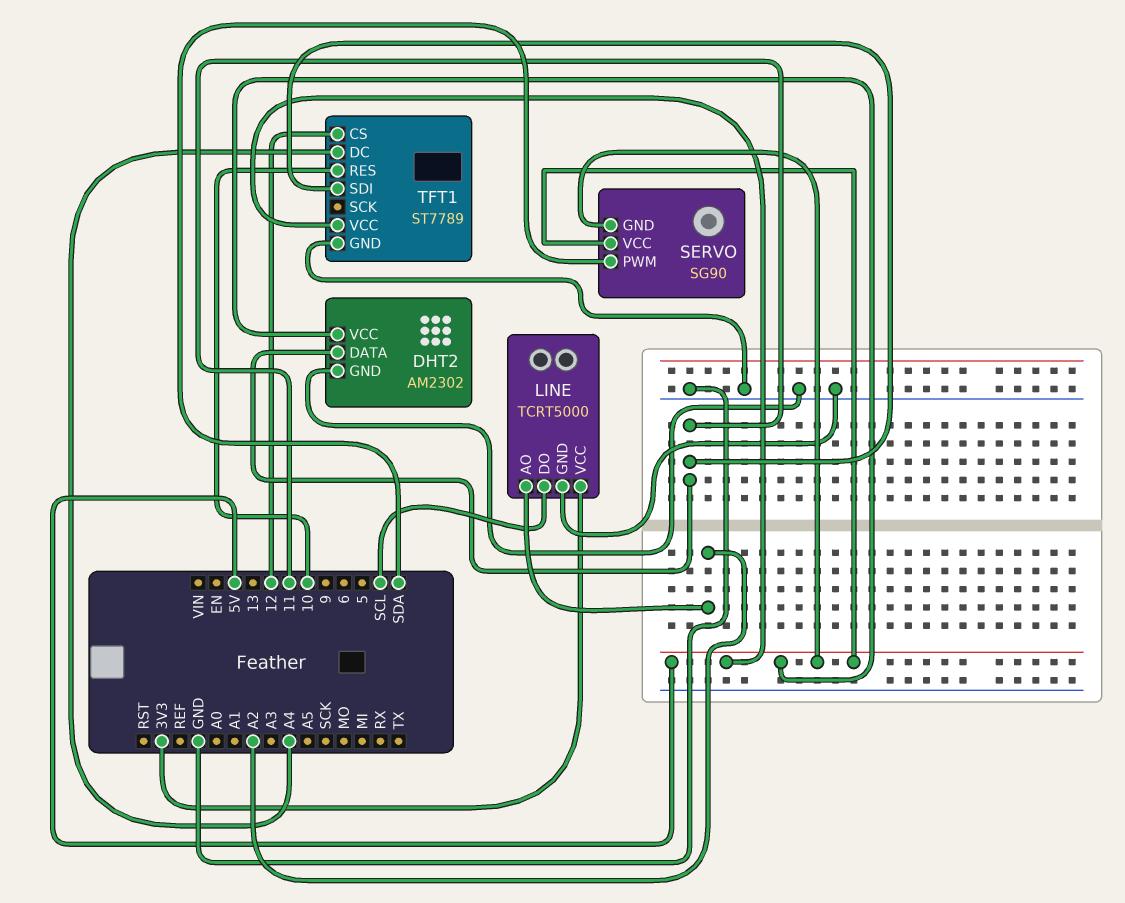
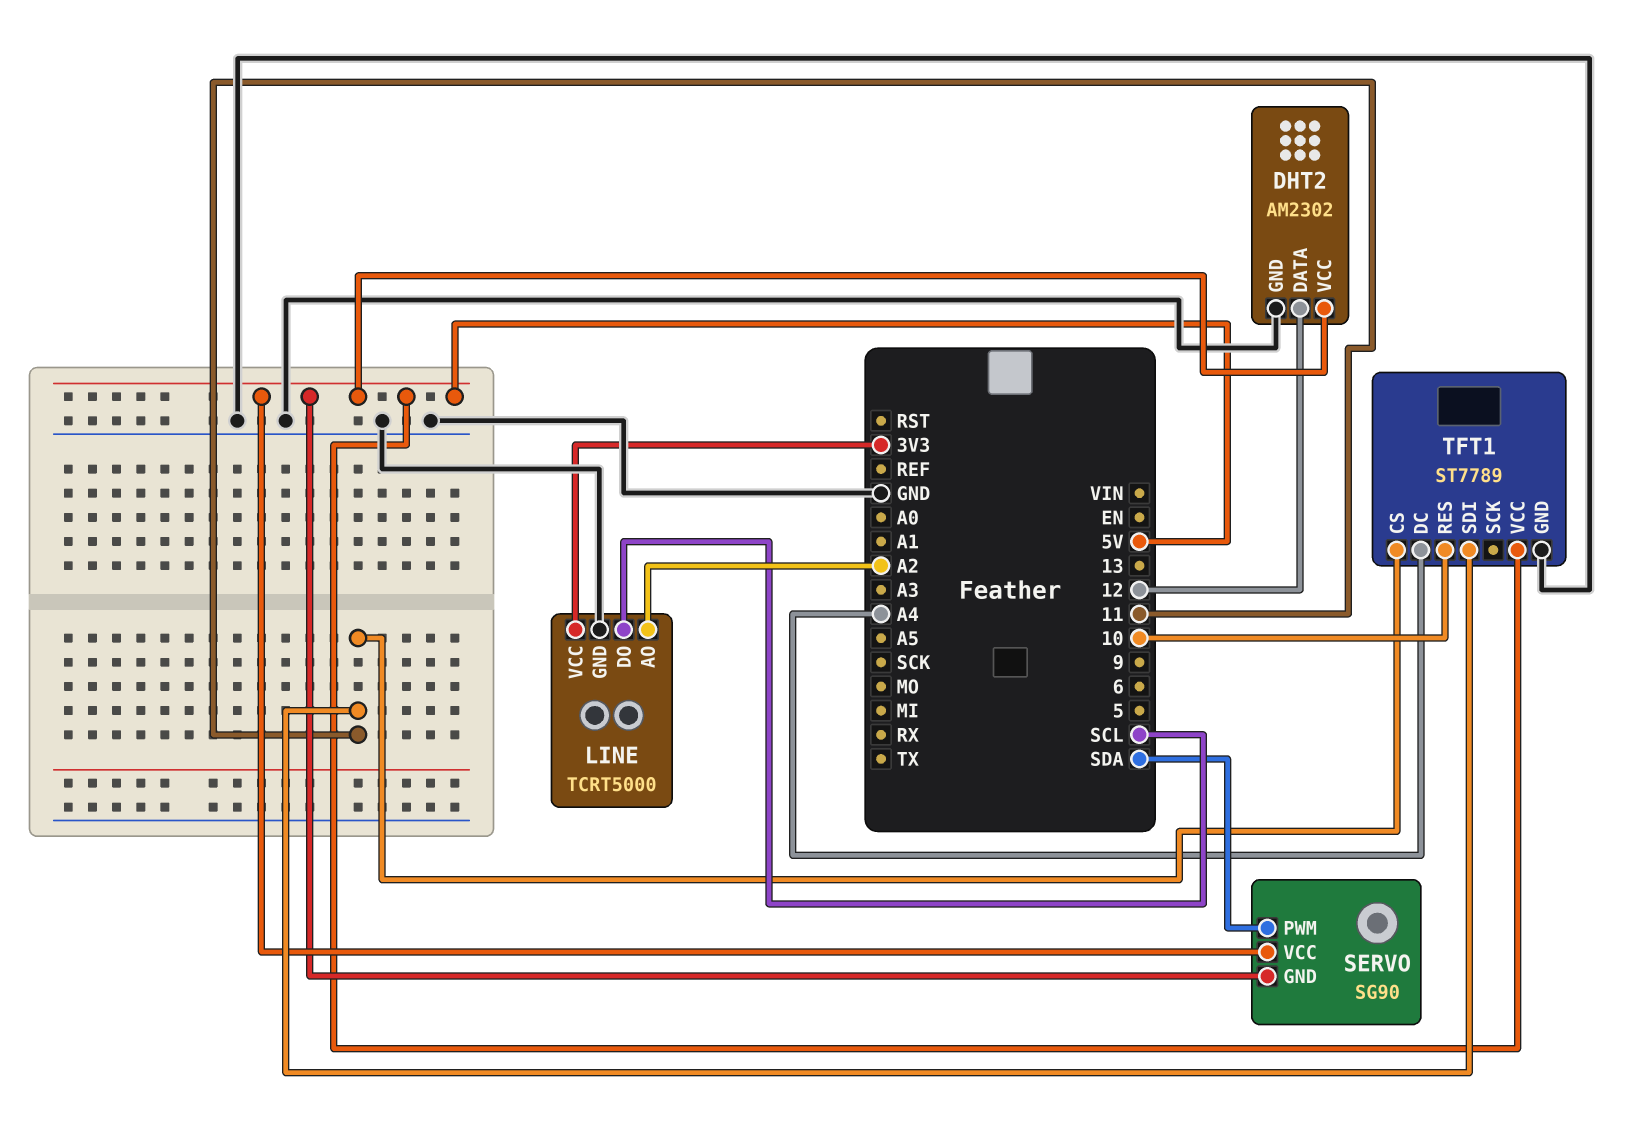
DHT2 pin DATA: 11 -> 12
TFT1 pin CS: 12 -> 11

